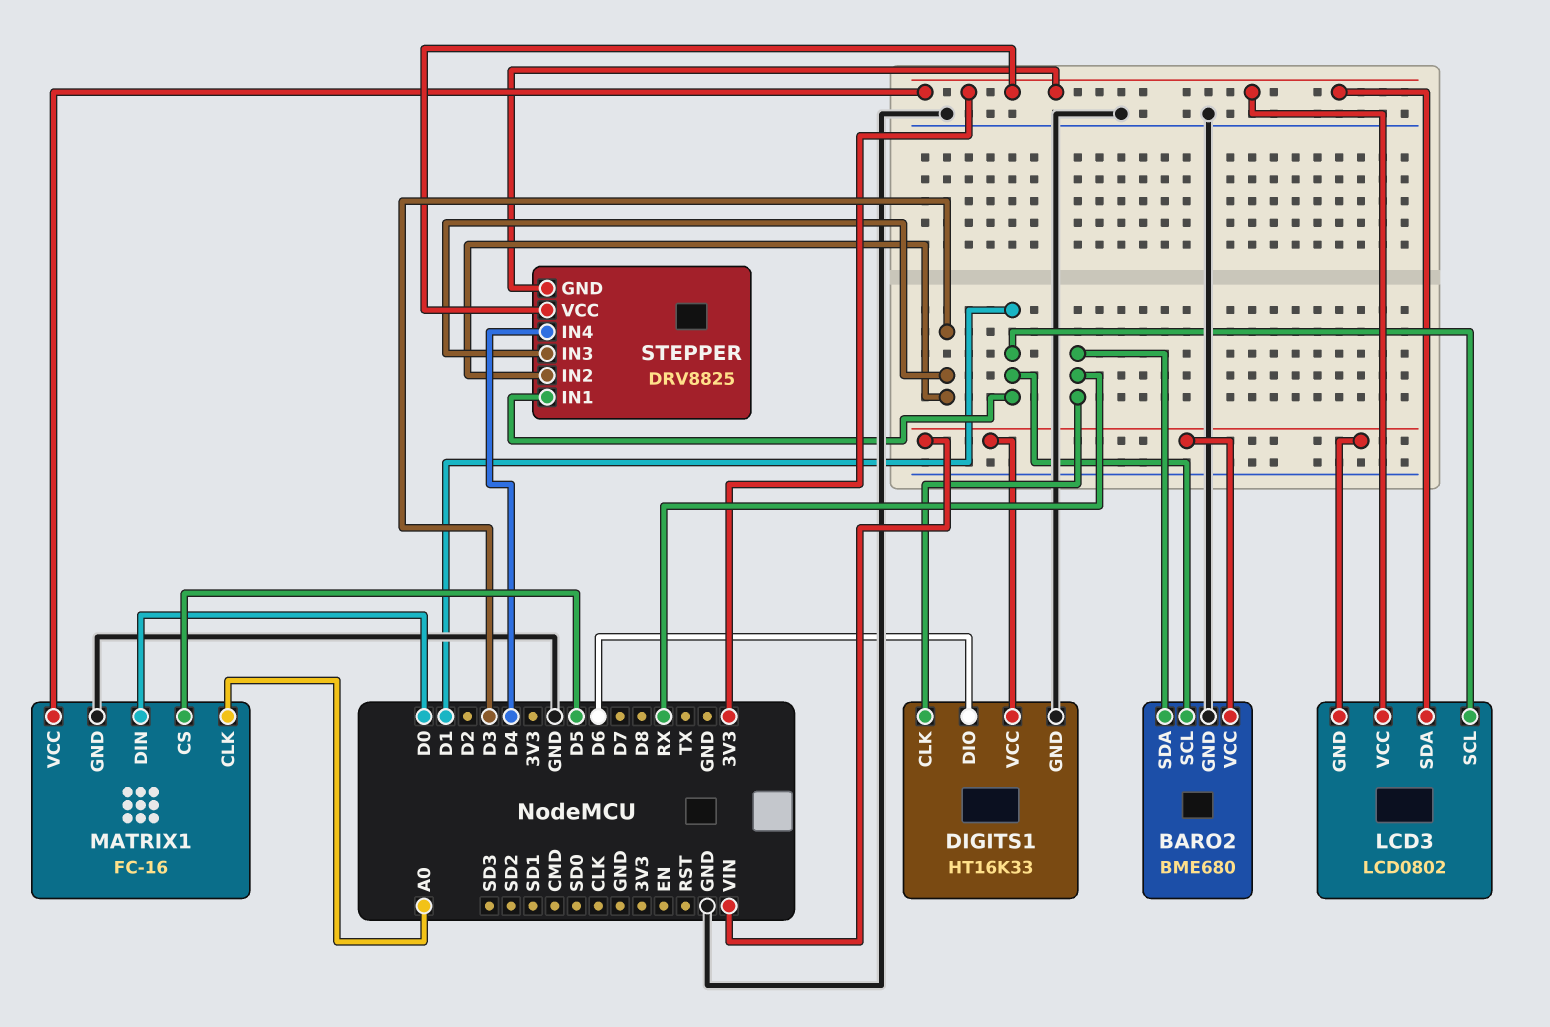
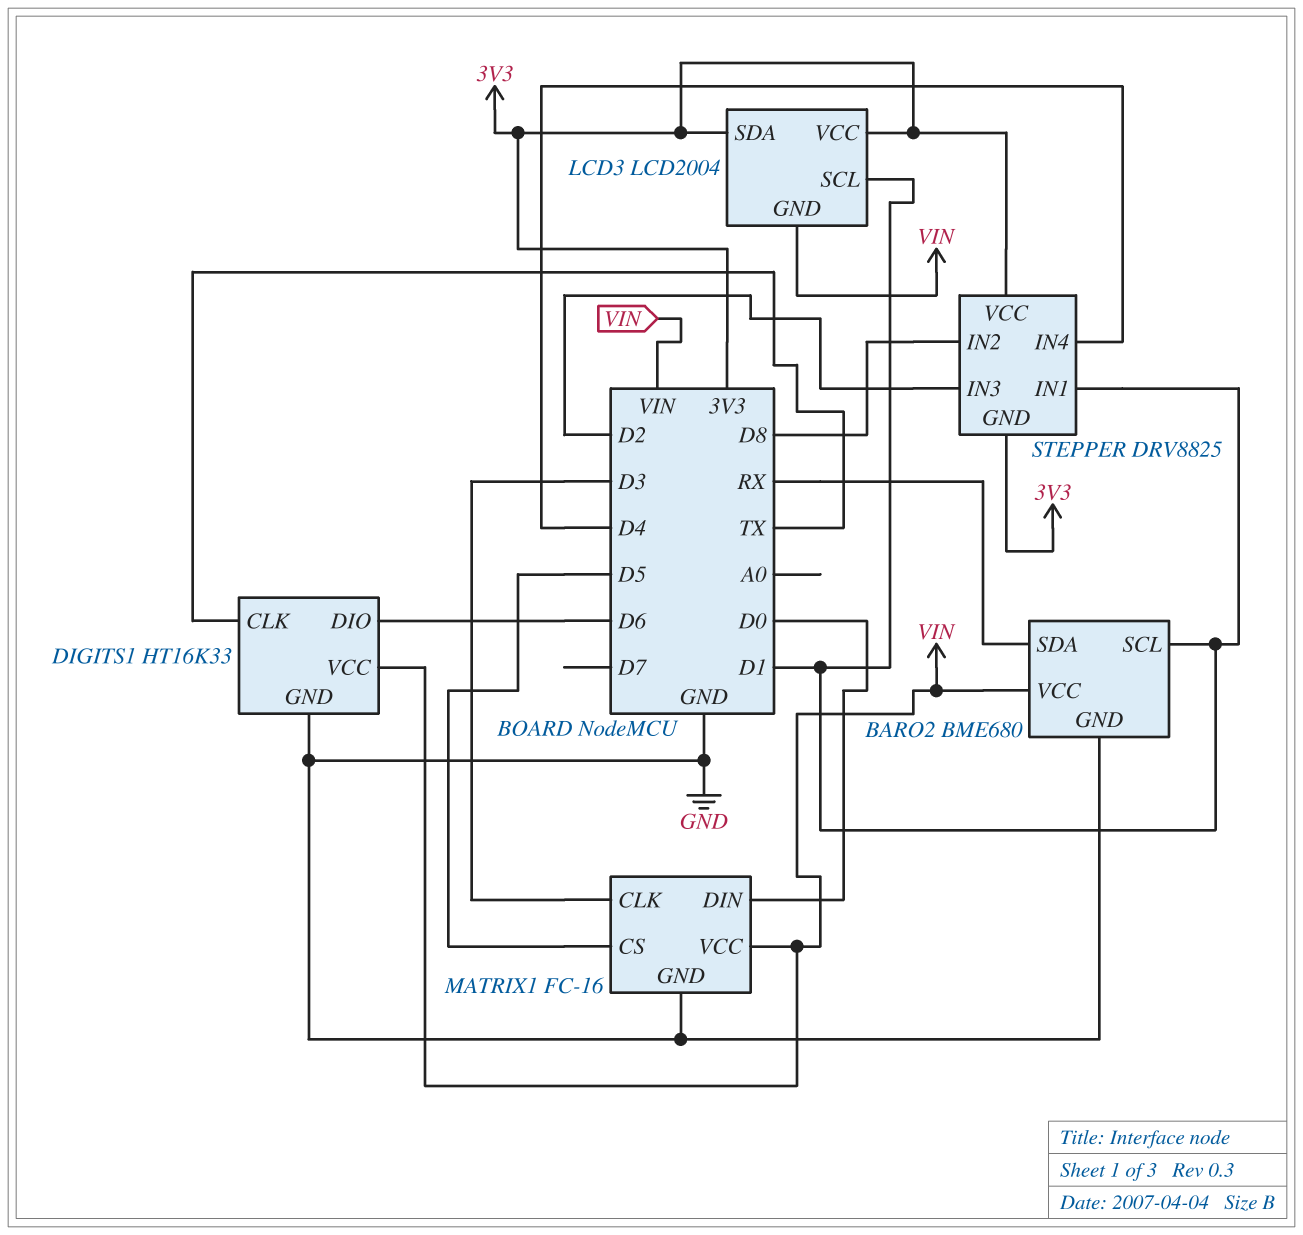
DIGITS1 pin CLK: RX -> TX
LCD3: LCD0802 -> LCD2004
MATRIX1 pin CLK: A0 -> D3
MATRIX1 pin VCC: 3V3 -> VIN
STEPPER pin IN2: D3 -> D8
STEPPER pin IN3: D3 -> D2

